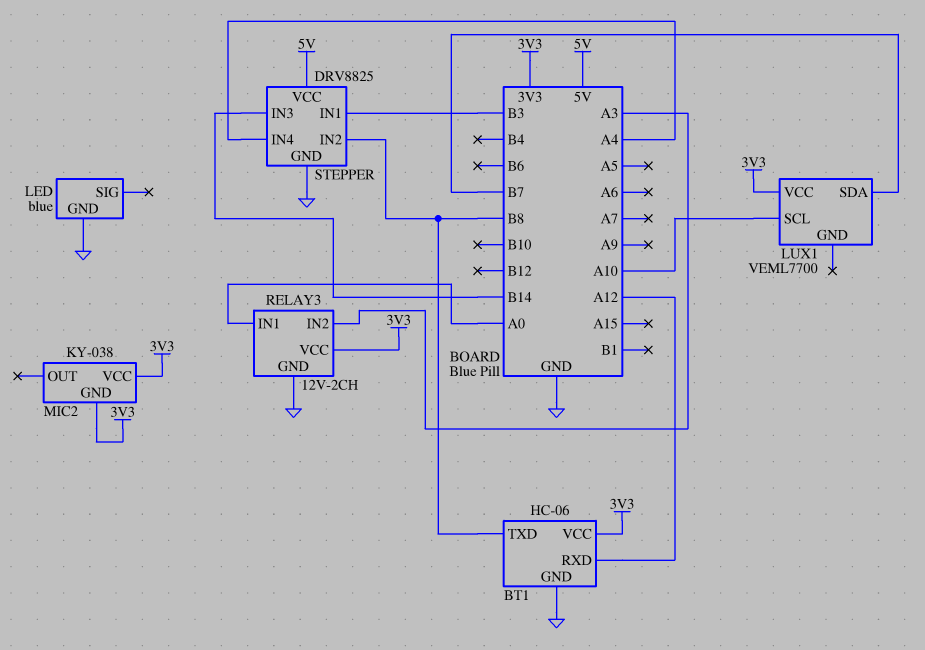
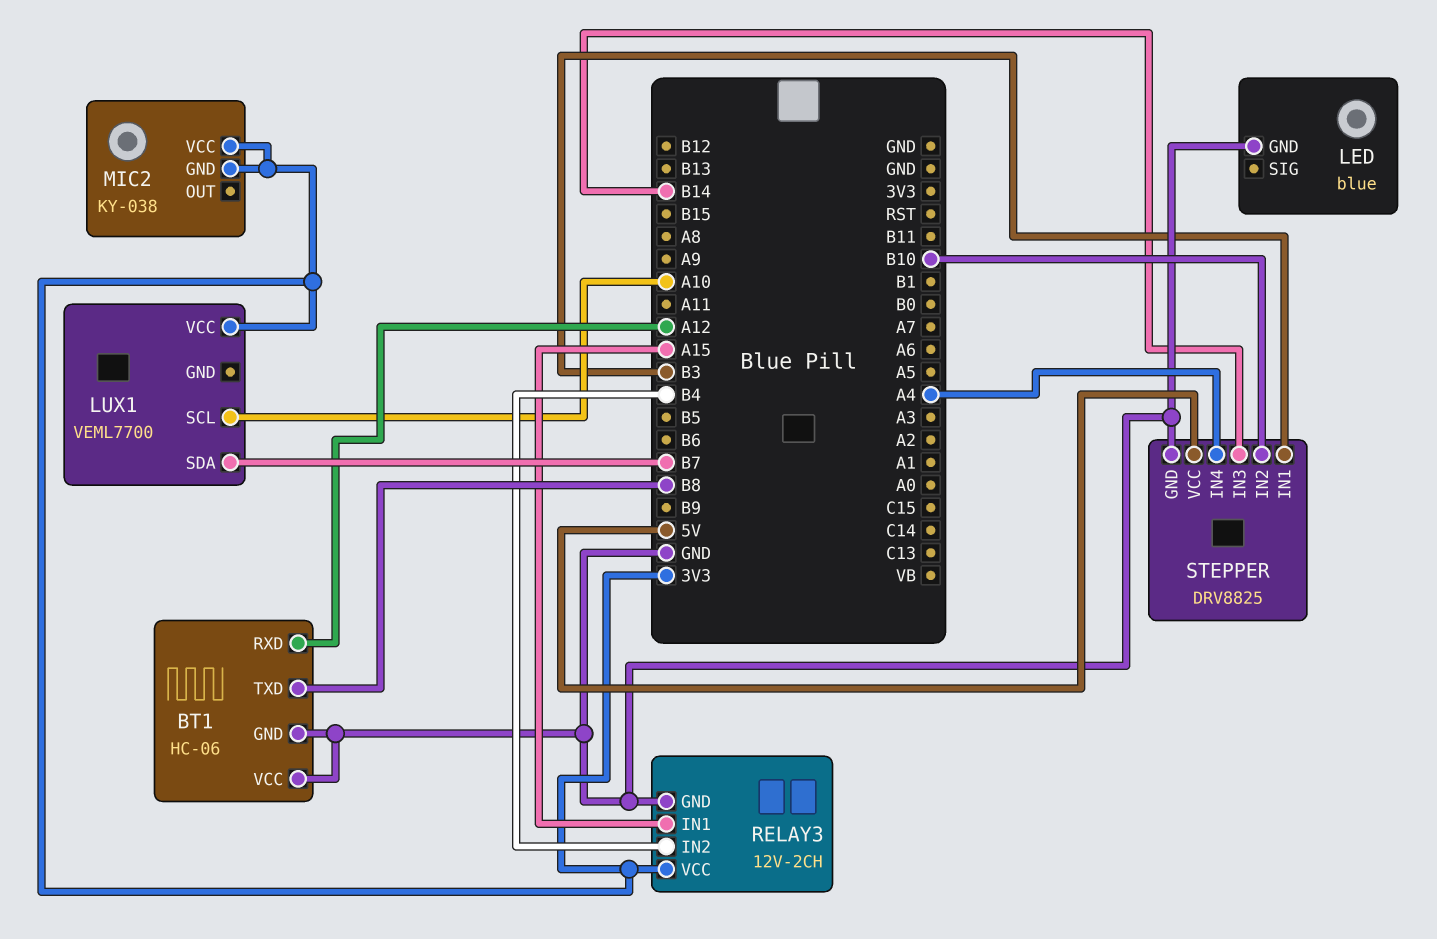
BT1 pin VCC: 3V3 -> GND
RELAY3 pin IN1: A0 -> A15
RELAY3 pin IN2: A3 -> B4
STEPPER pin IN2: B8 -> B10

